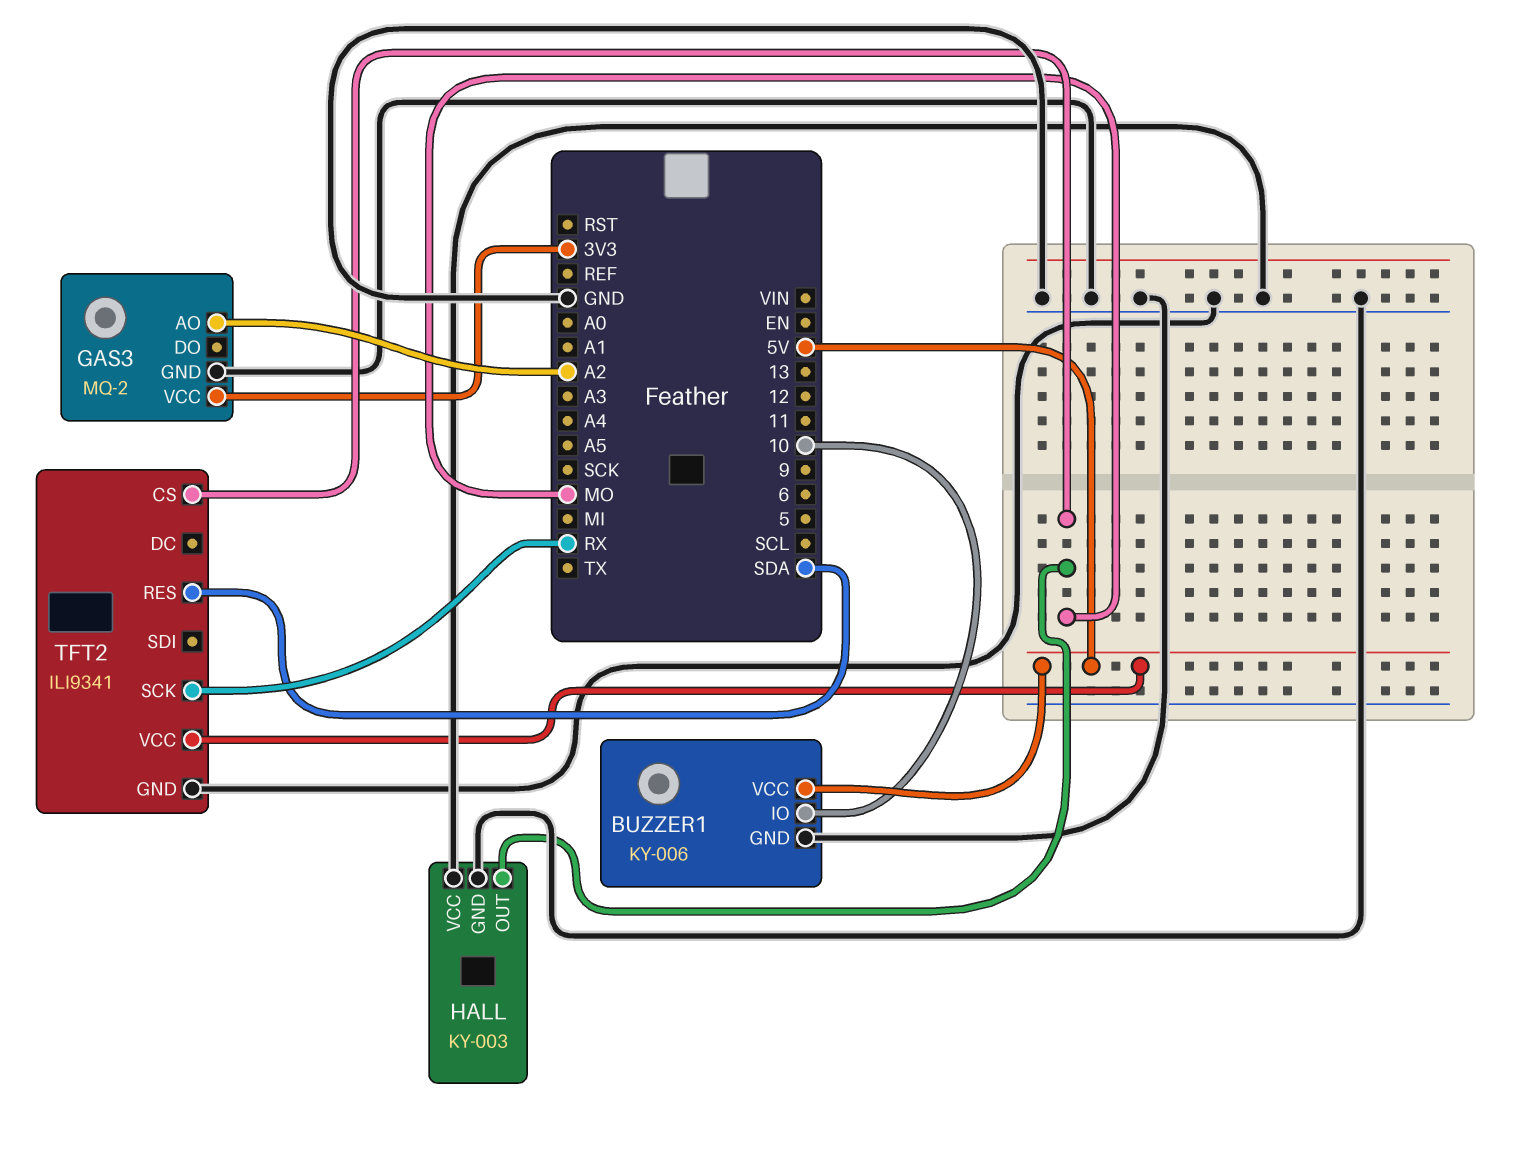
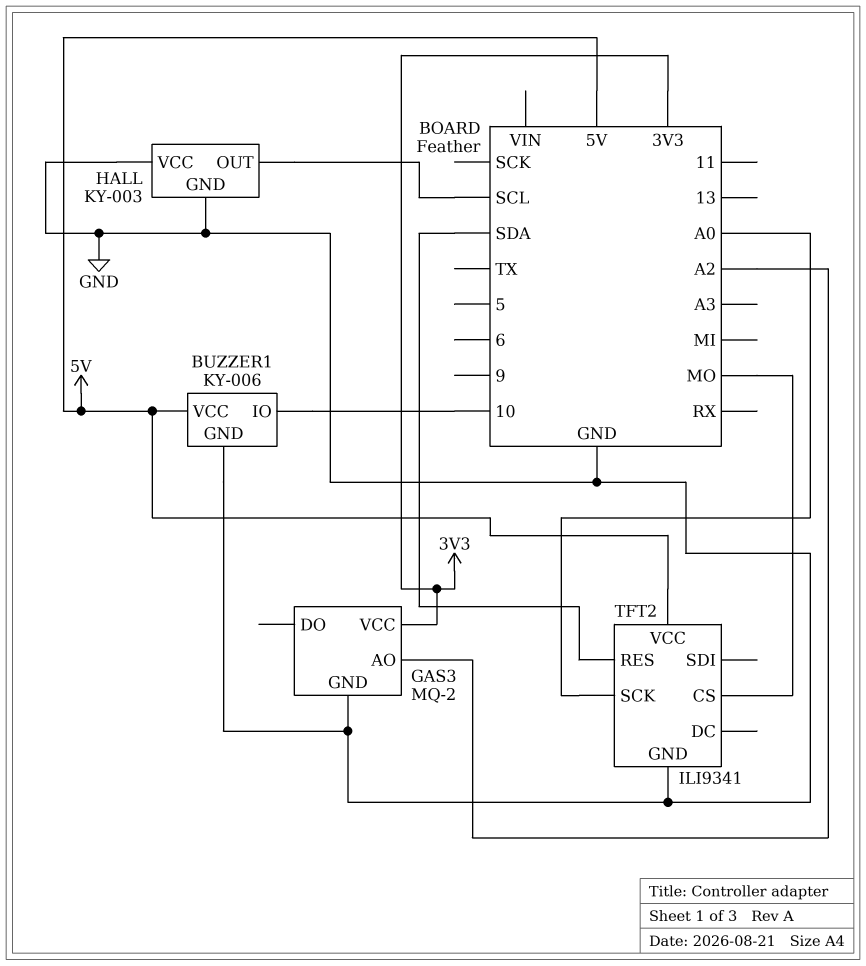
HALL pin OUT: MO -> SCL
TFT2 pin SCK: RX -> A0

